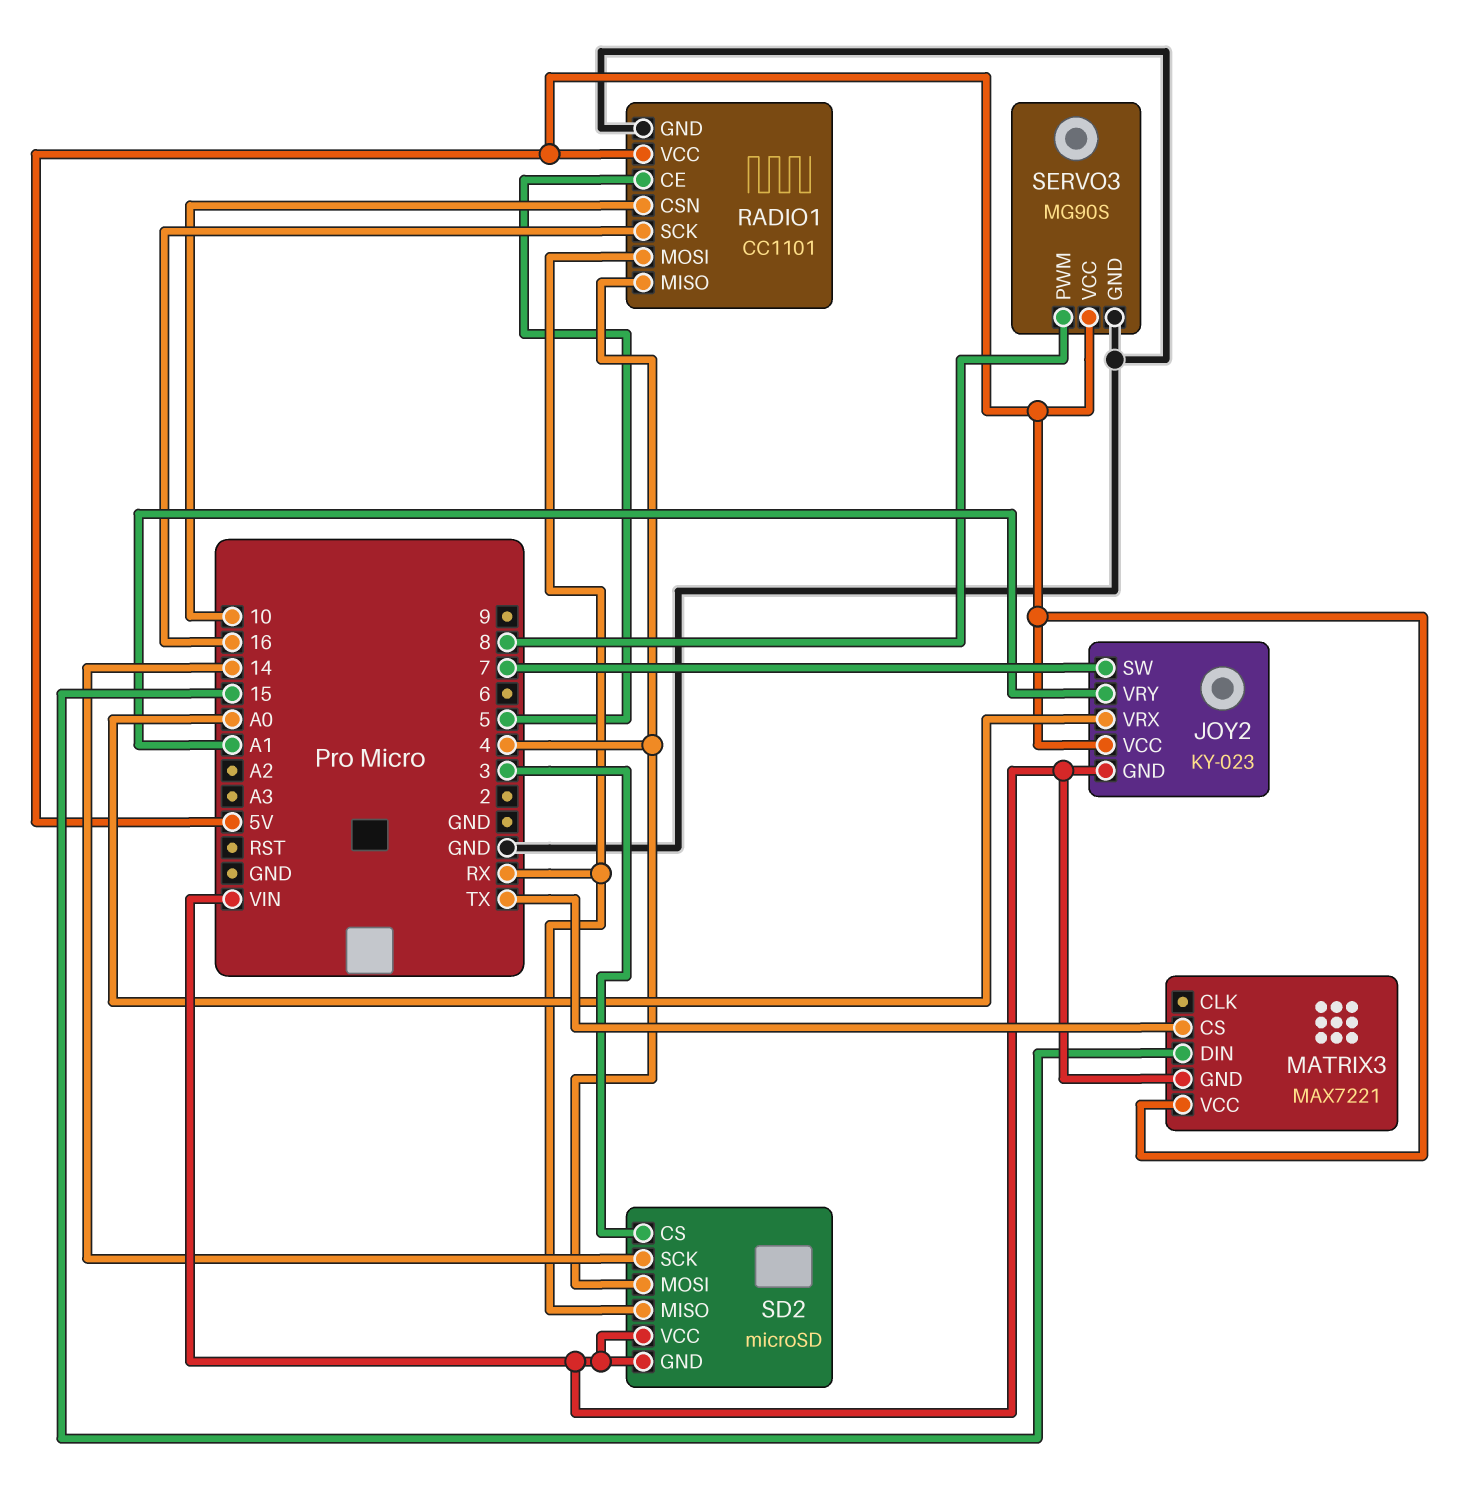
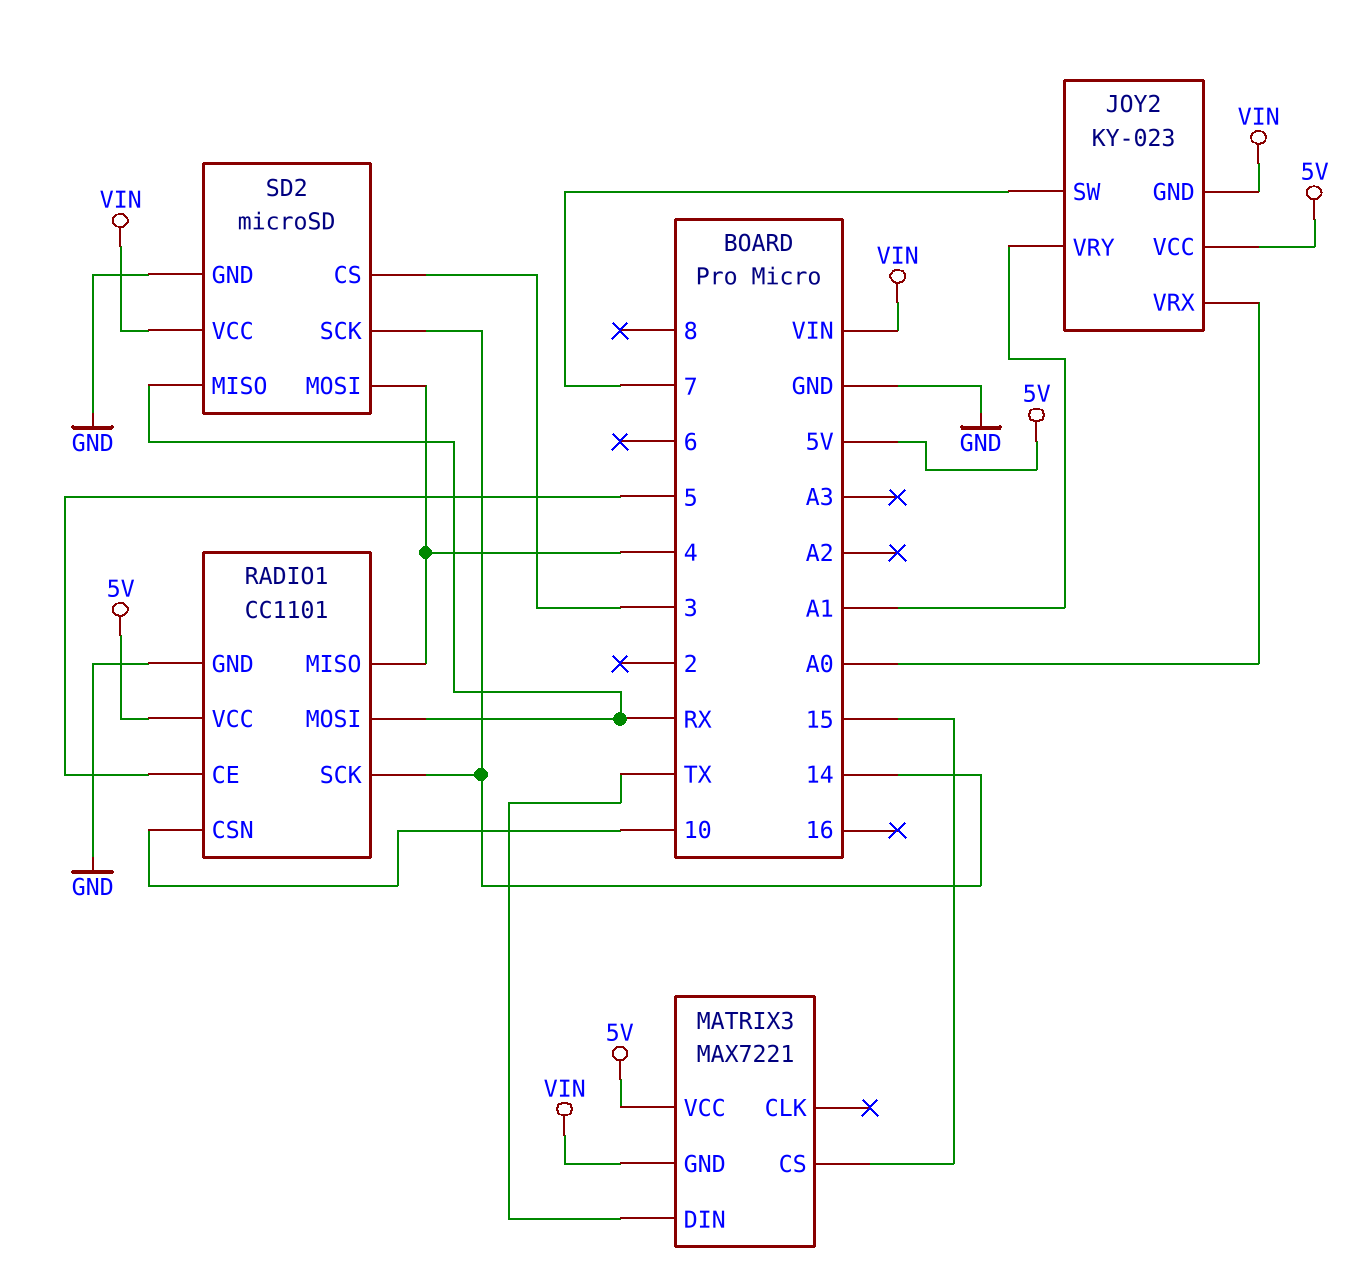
MATRIX3 pin CS: TX -> 15
MATRIX3 pin DIN: 15 -> TX
RADIO1 pin SCK: 16 -> 14
SD2 pin GND: VIN -> GND
SERVO3: MG90S -> none
SERVO3 pin GND: GND -> none
SERVO3 pin PWM: 8 -> none
SERVO3 pin VCC: 5V -> none

